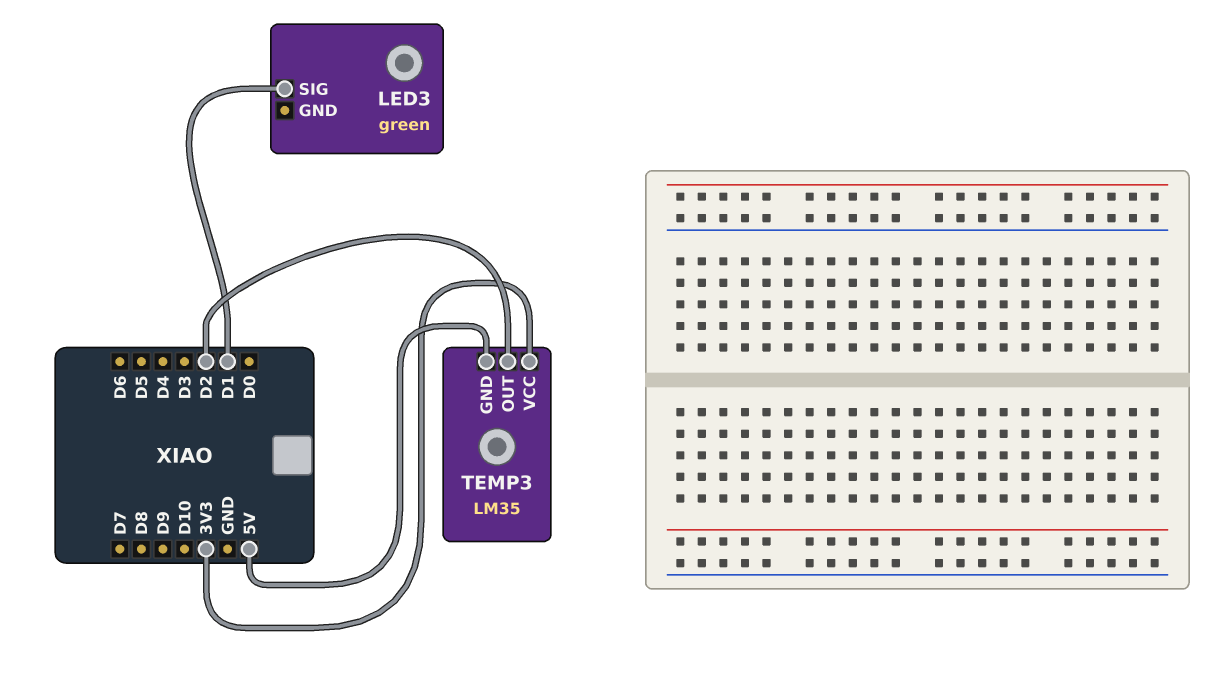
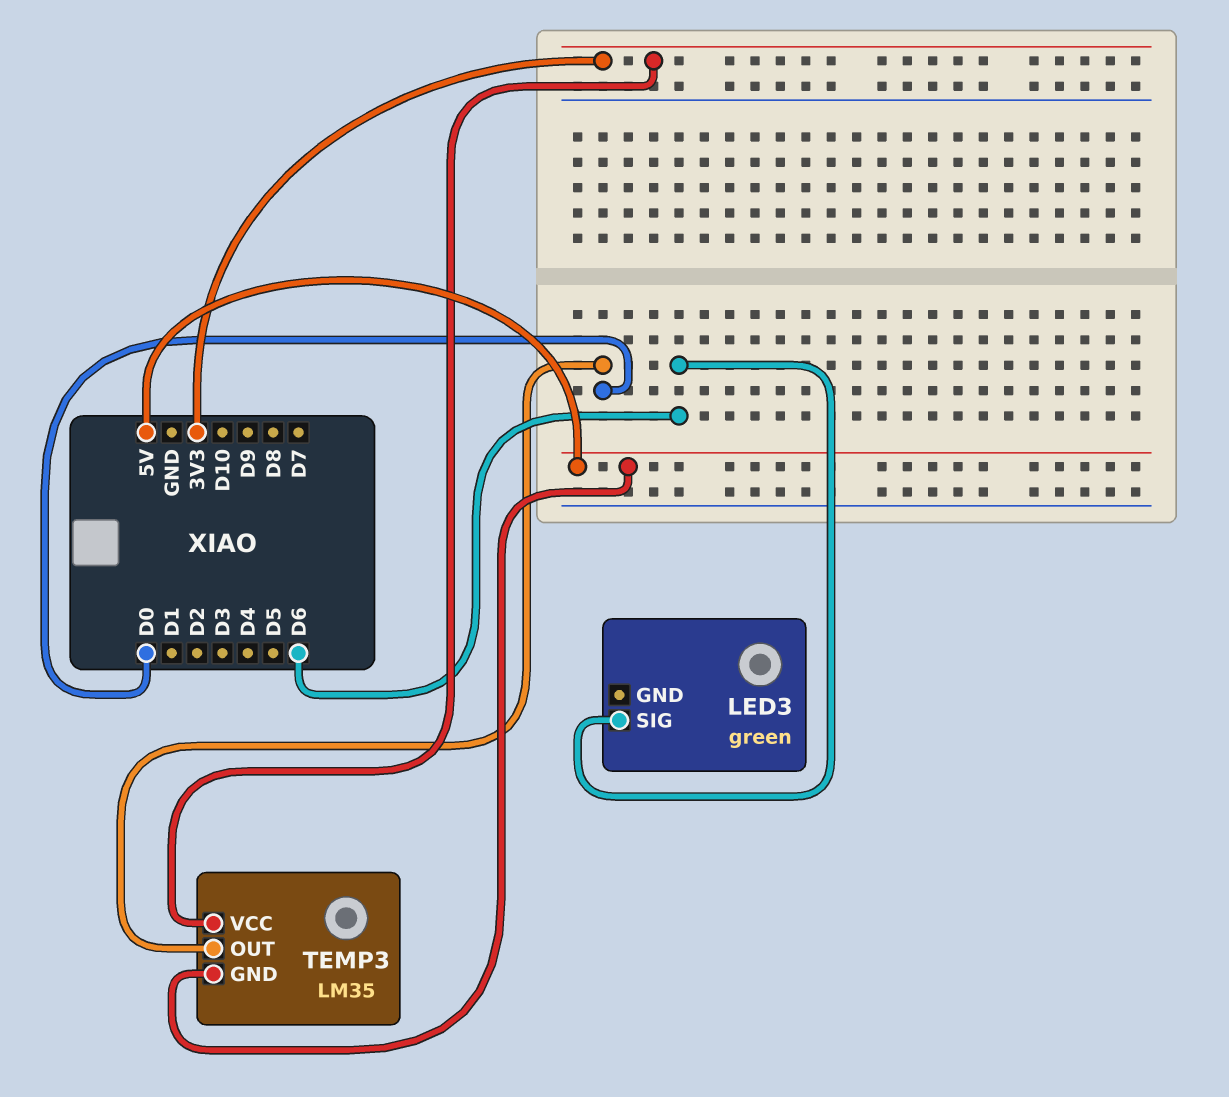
LED3 pin SIG: D1 -> D6
TEMP3 pin OUT: D2 -> D0

